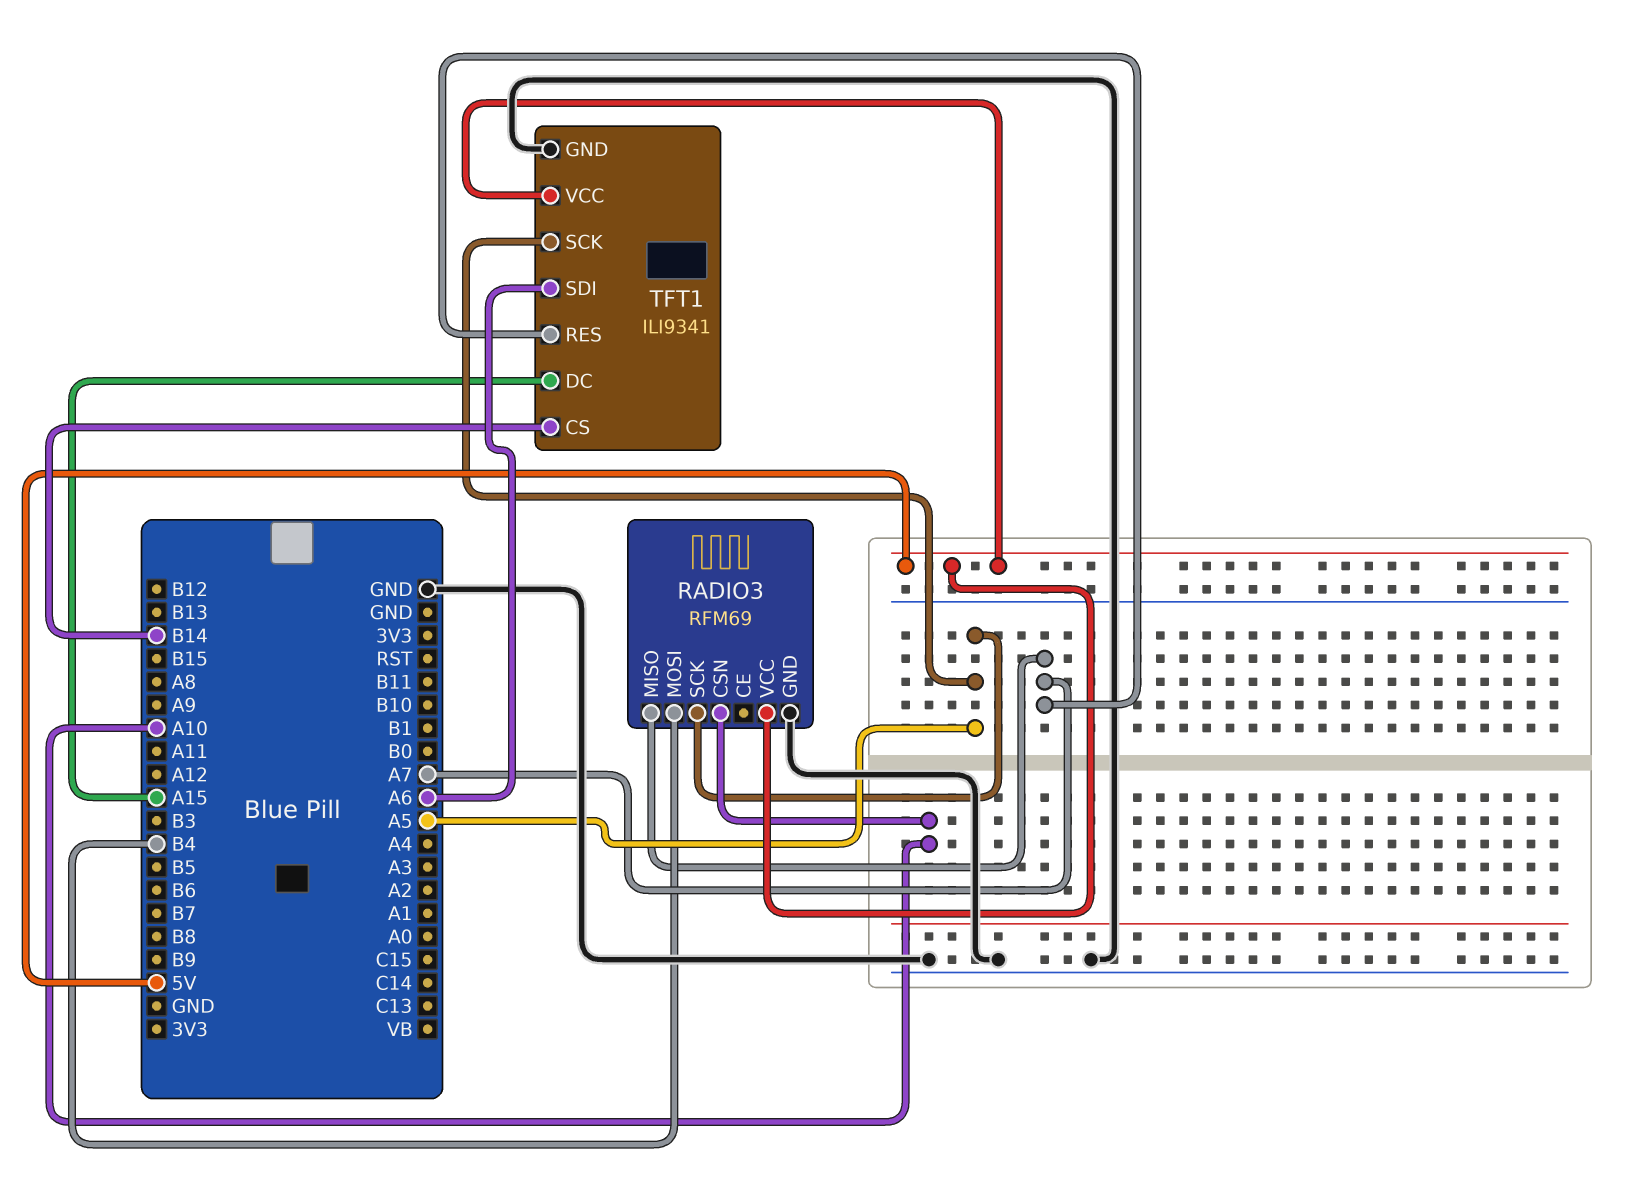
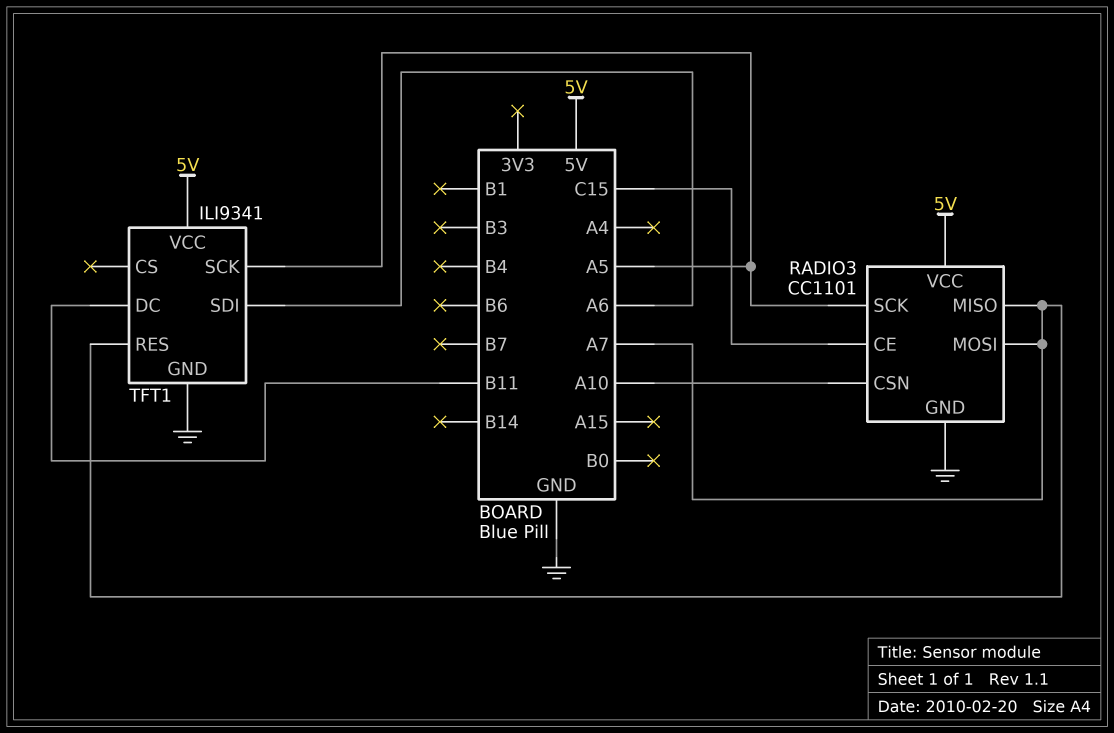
RADIO3: RFM69 -> CC1101
RADIO3 pin CE: none -> C15
RADIO3 pin MOSI: B4 -> A7
TFT1 pin CS: B14 -> none
TFT1 pin DC: A15 -> B11

